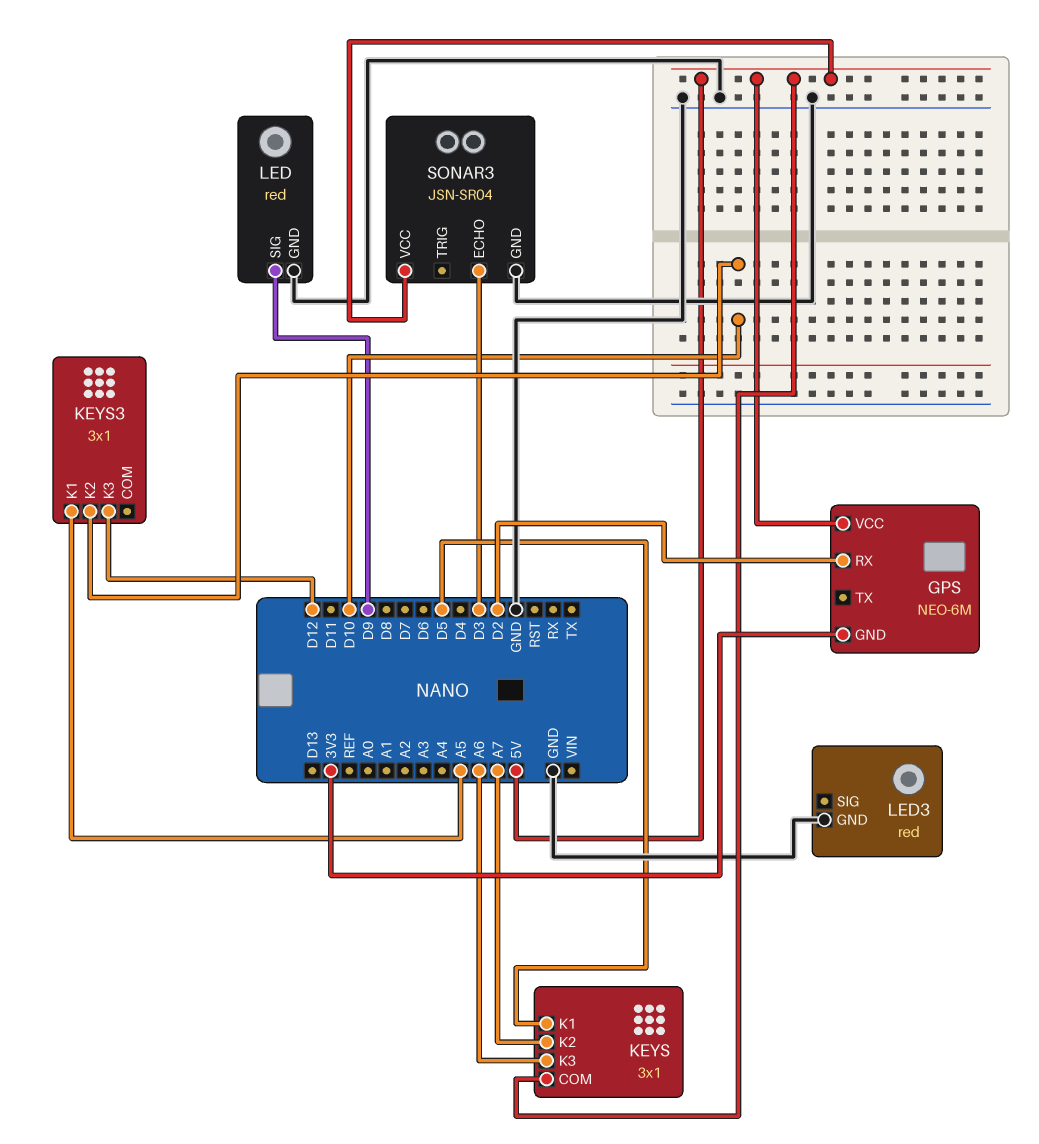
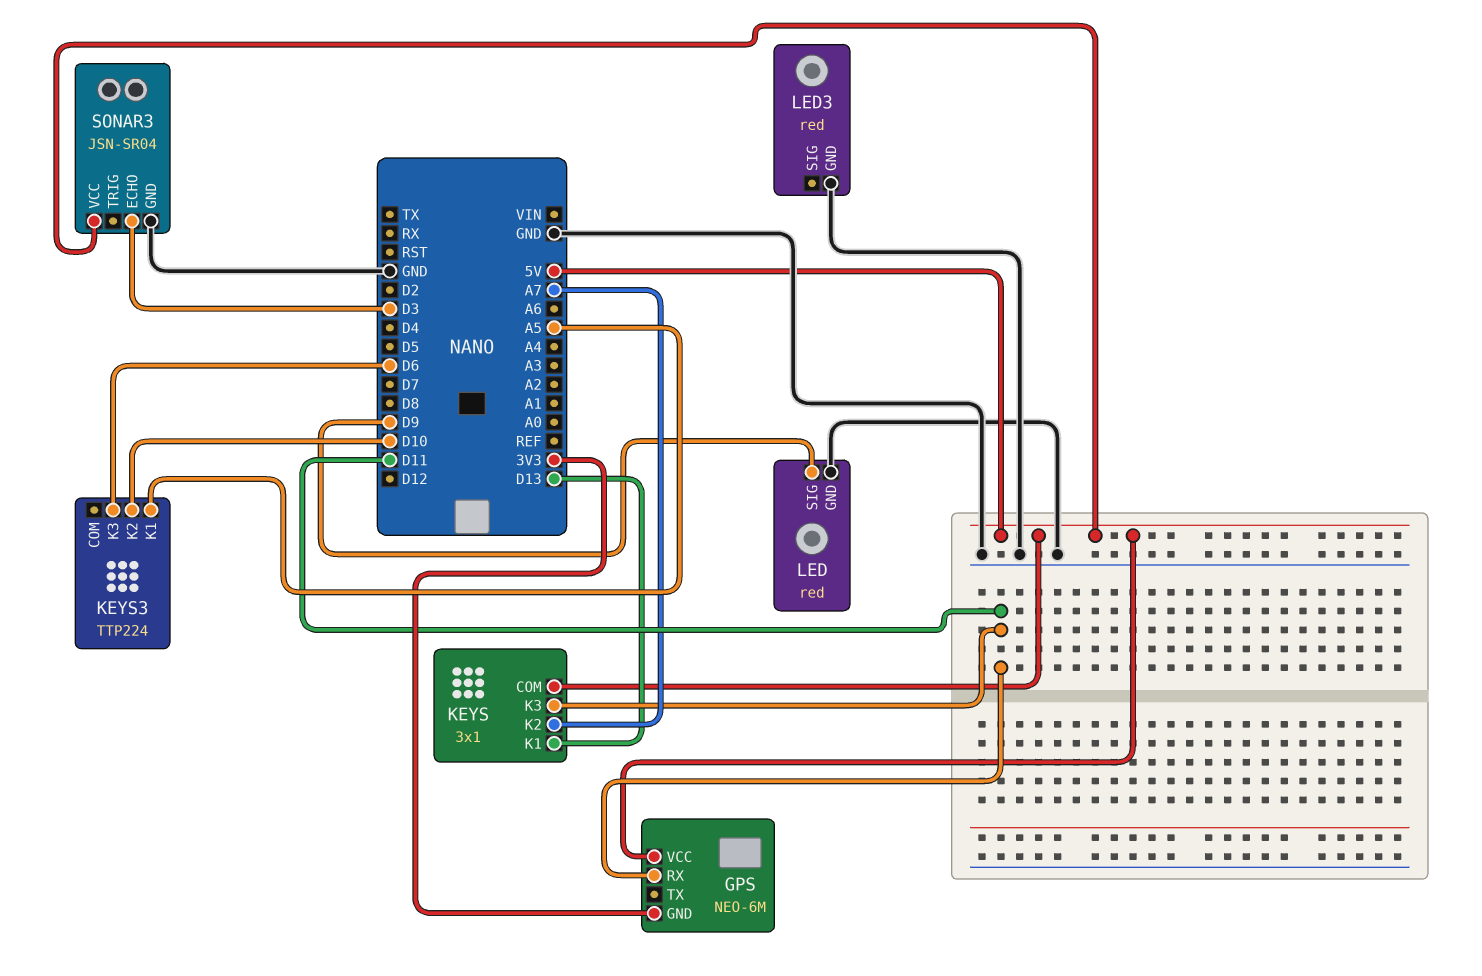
GPS pin RX: D2 -> D11
KEYS pin K1: D5 -> D13
KEYS pin K3: A6 -> D11
KEYS3: 3x1 -> TTP224
KEYS3 pin K3: D12 -> D6

